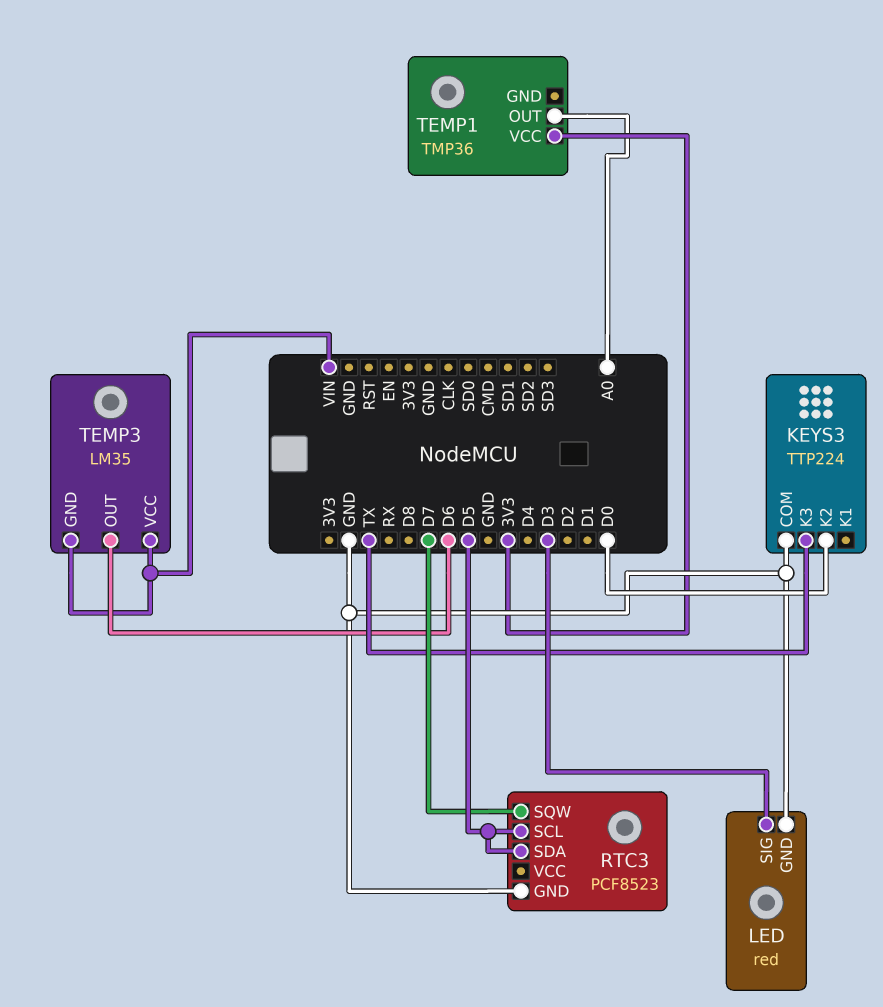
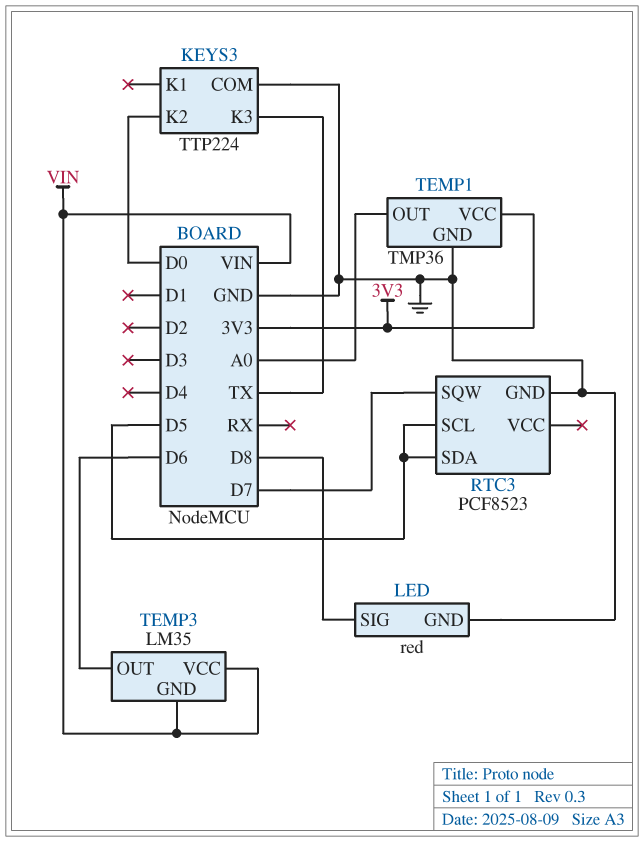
LED pin SIG: D3 -> D8
TEMP1 pin GND: none -> GND

